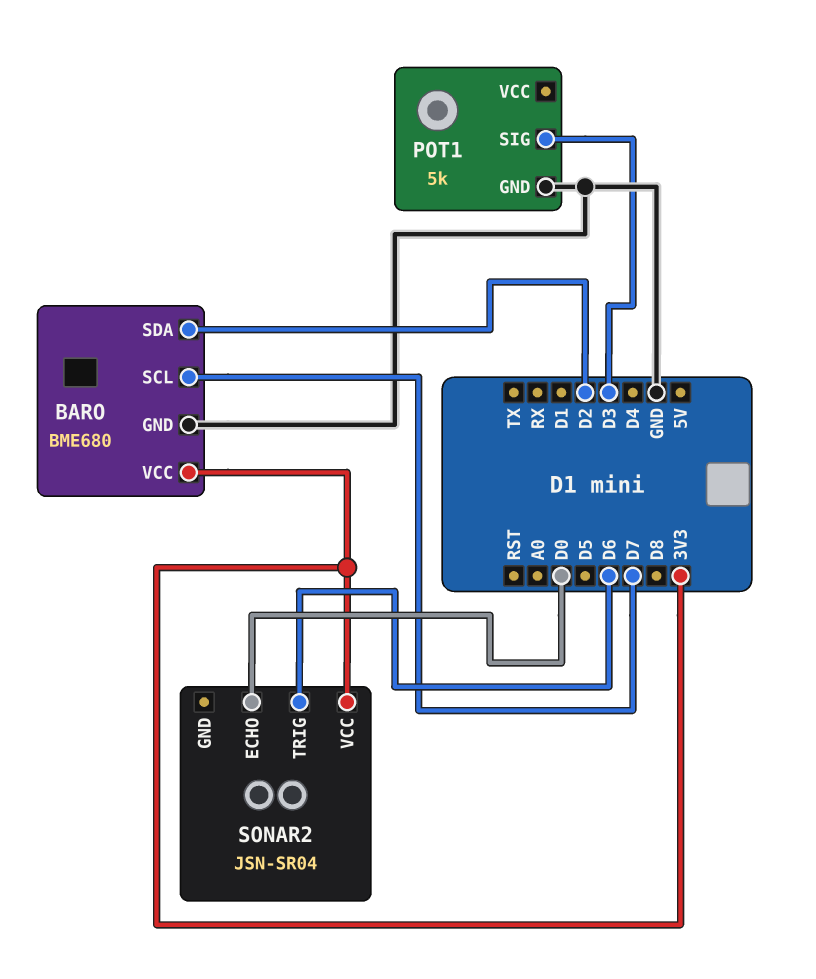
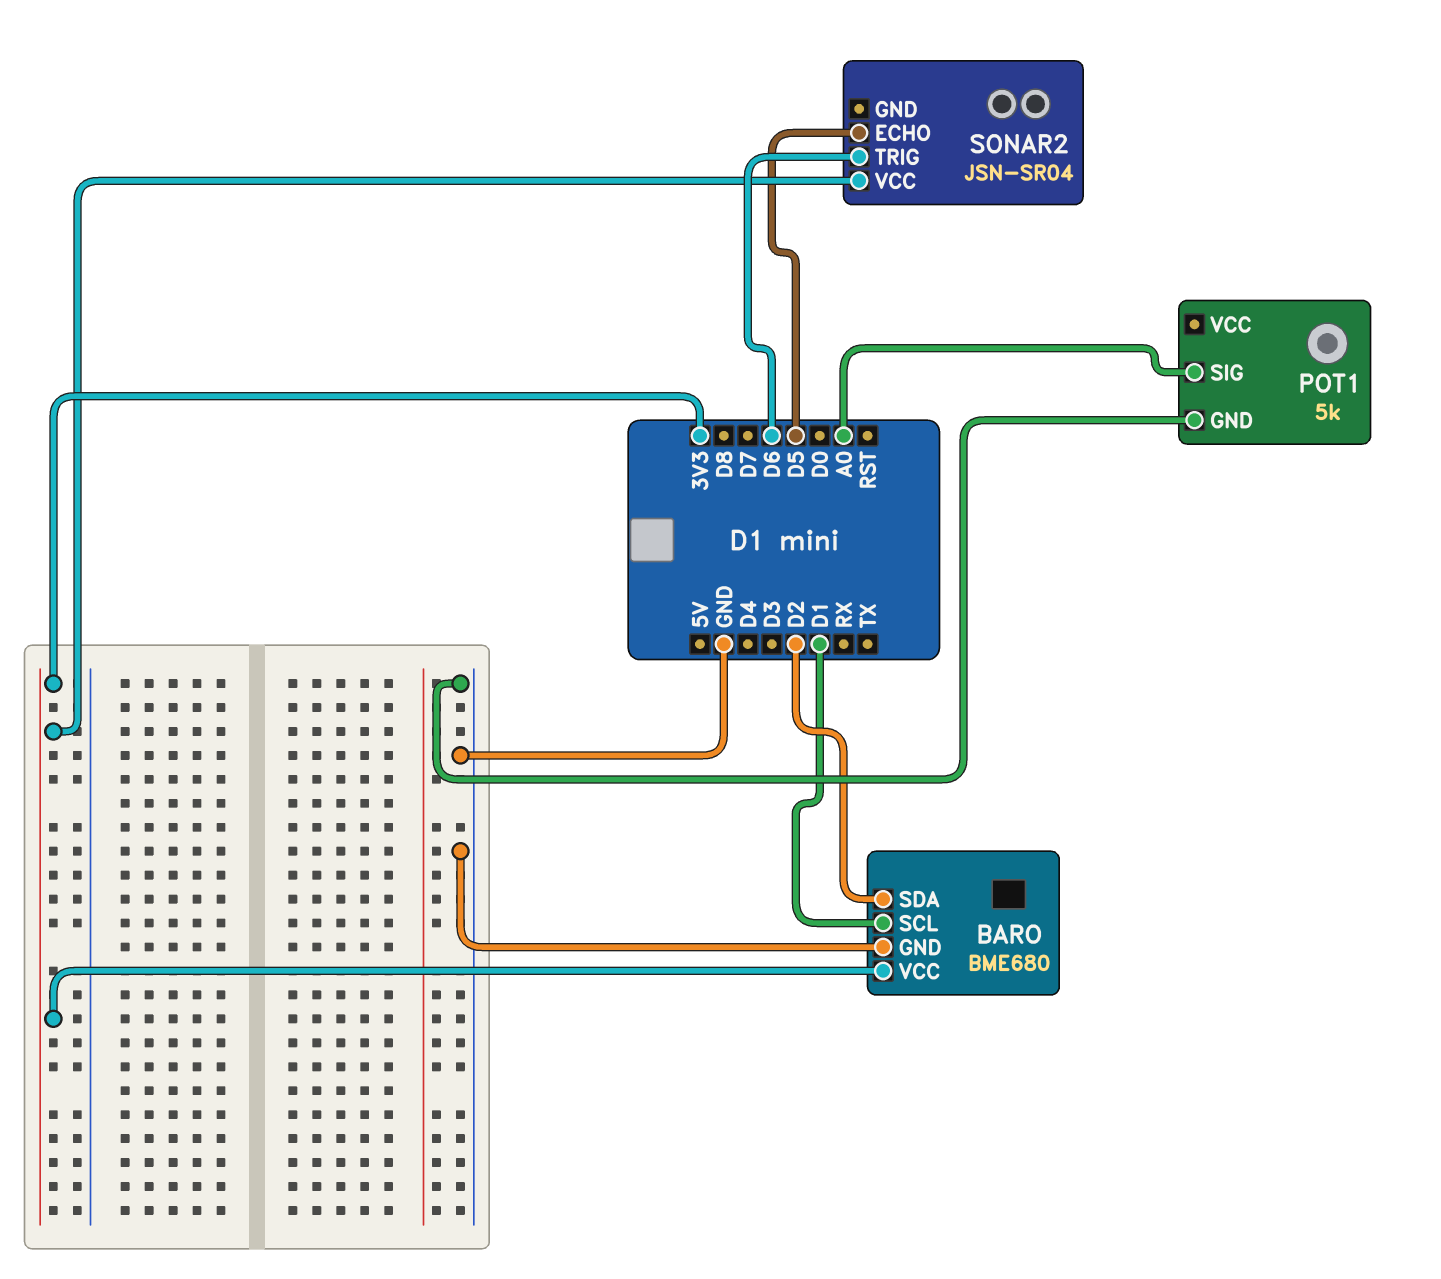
BARO pin SCL: D7 -> D1
POT1 pin SIG: D3 -> A0
SONAR2 pin ECHO: D0 -> D5

